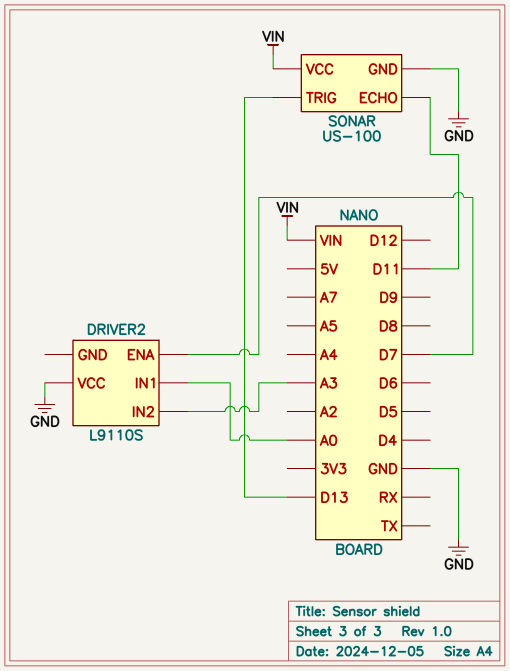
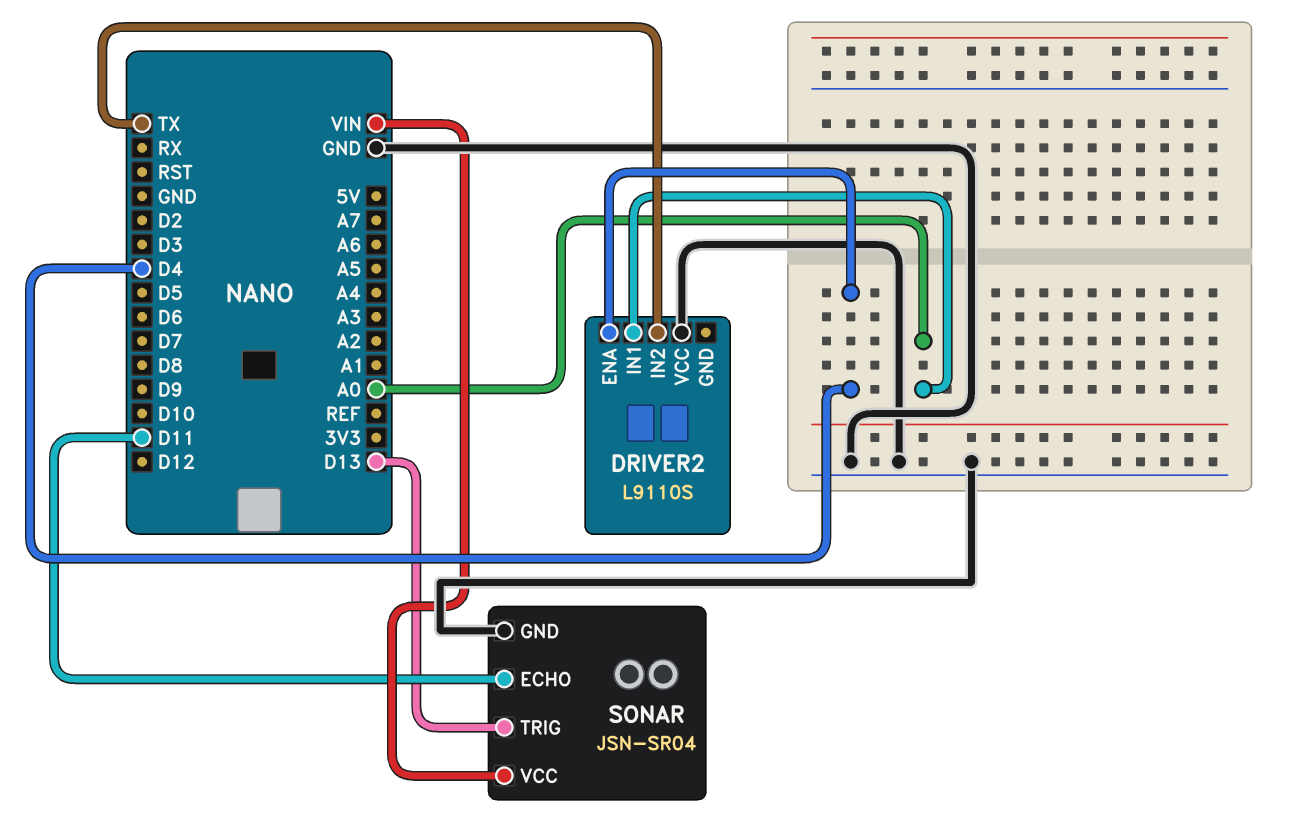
DRIVER2 pin ENA: D7 -> D4
DRIVER2 pin IN2: A3 -> TX
SONAR: US-100 -> JSN-SR04

